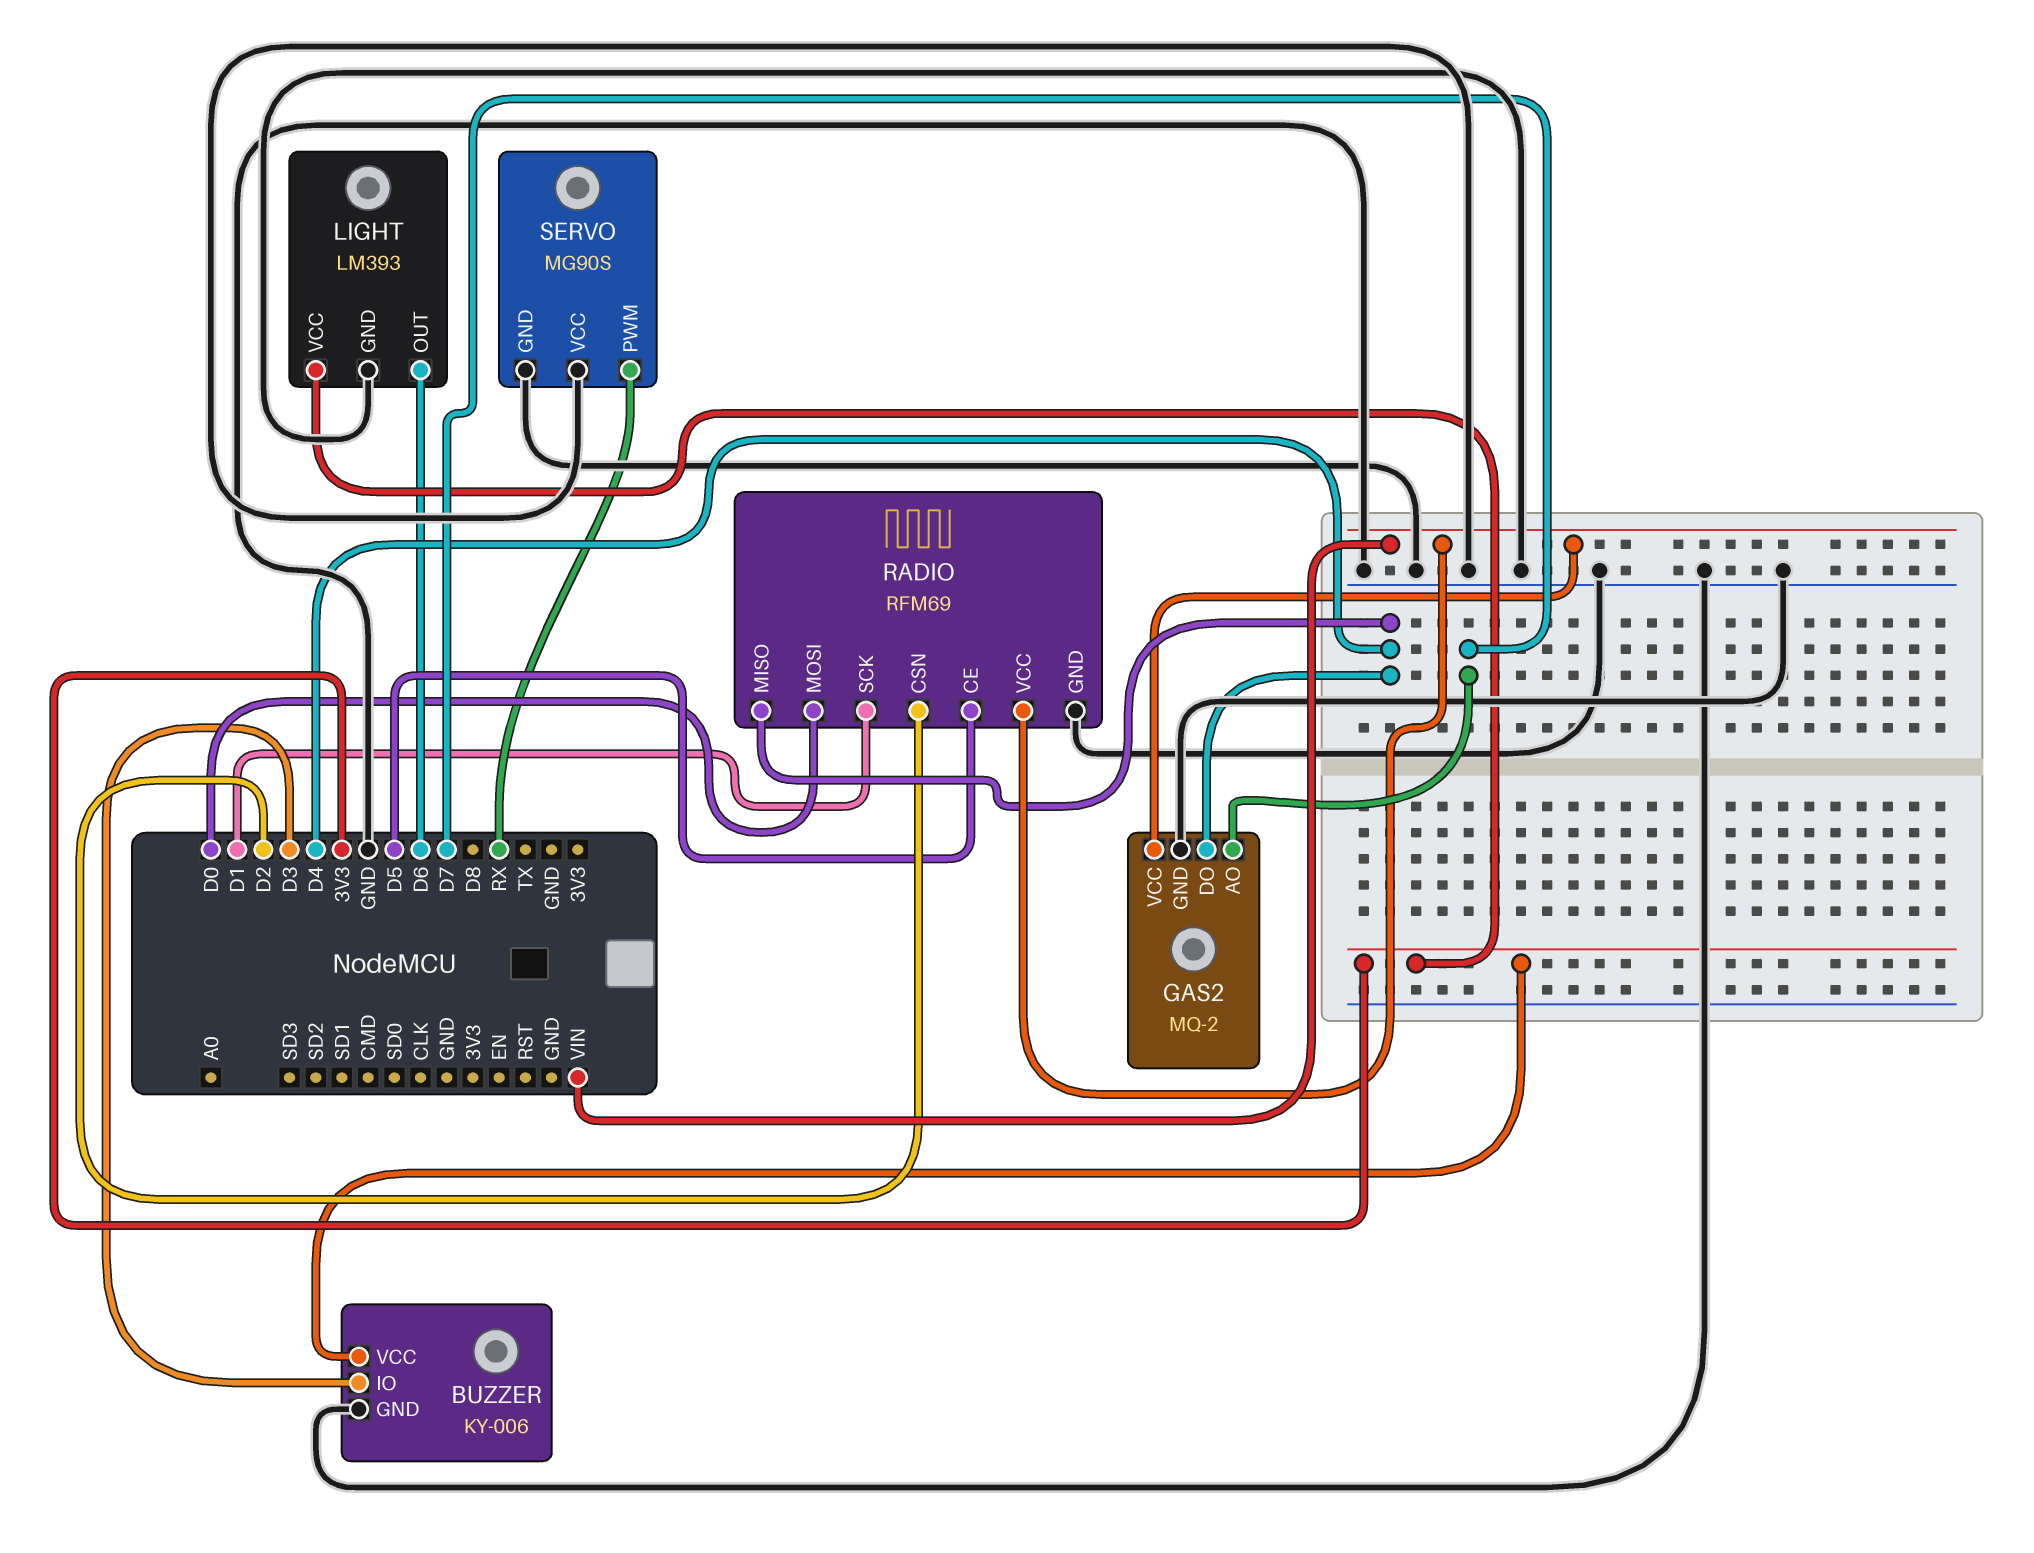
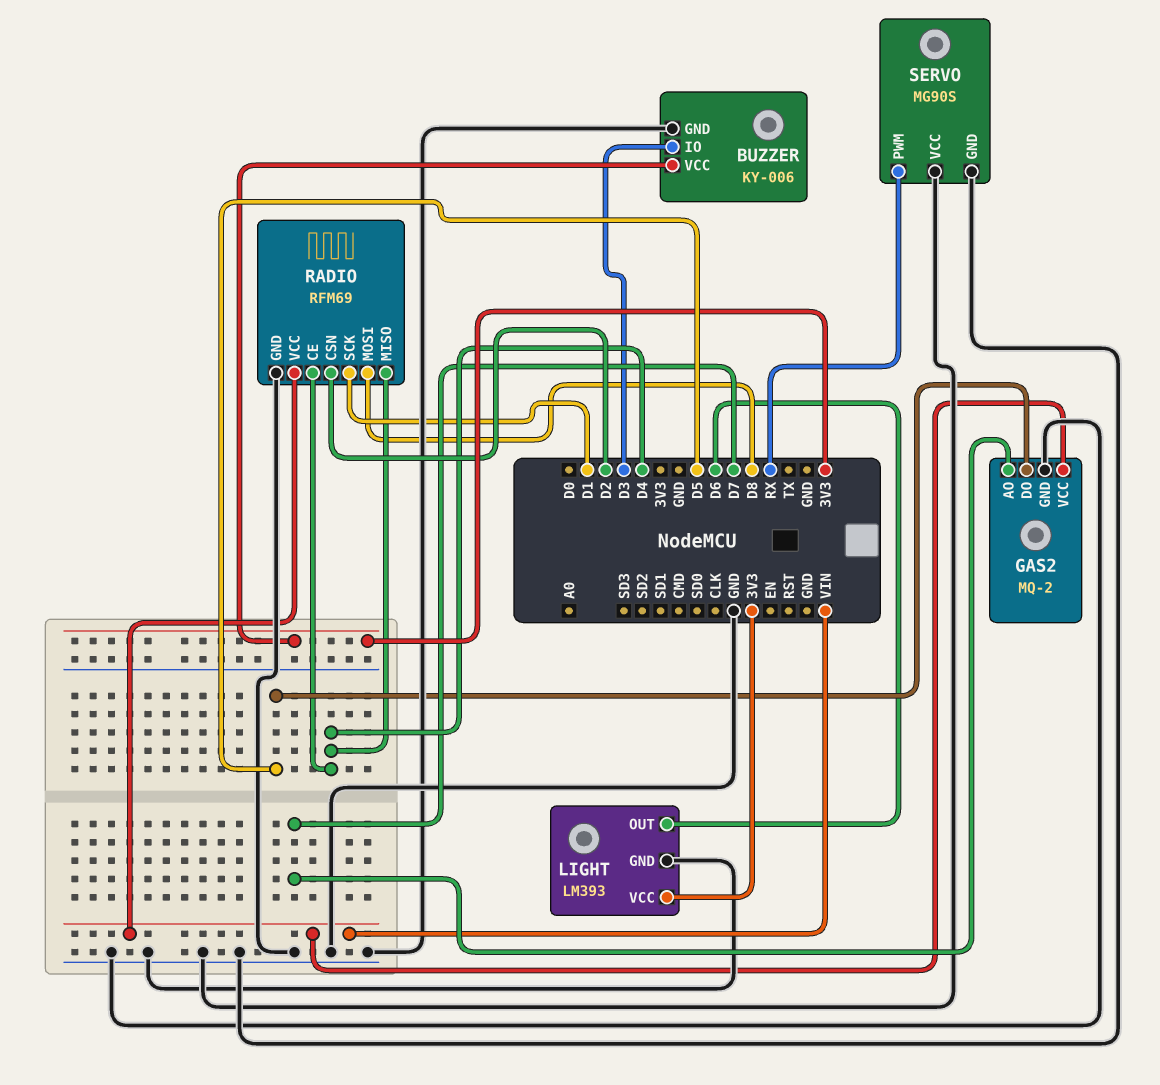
GAS2 pin DO: D4 -> D5
RADIO pin CE: D5 -> D4
RADIO pin MOSI: D0 -> D8

